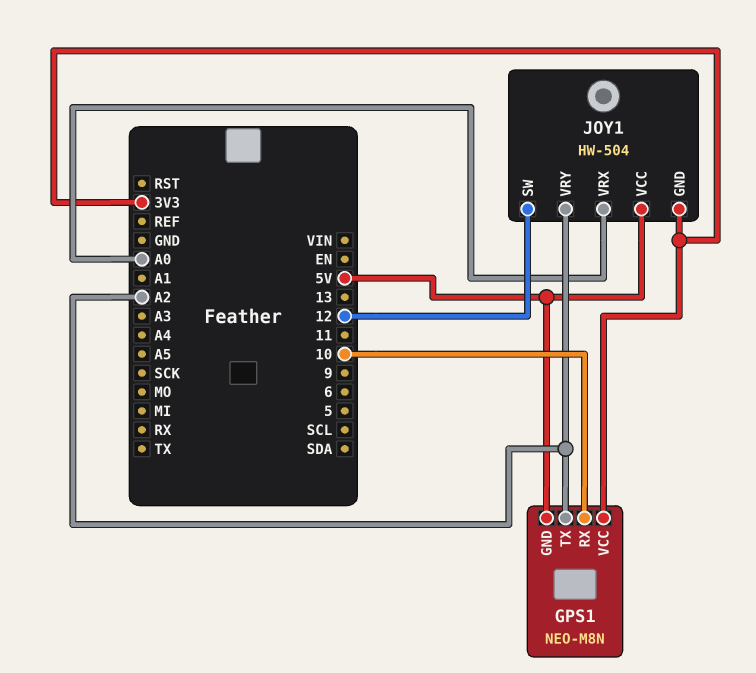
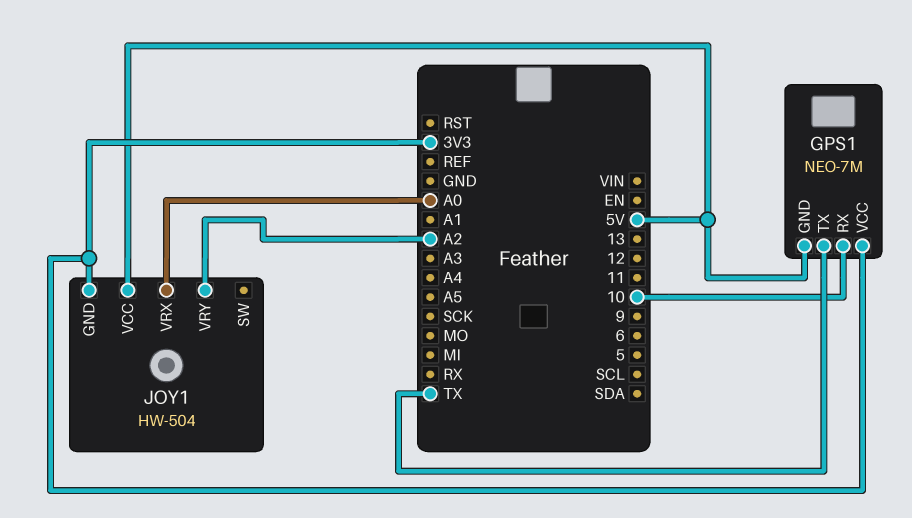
GPS1: NEO-M8N -> NEO-7M
GPS1 pin TX: A2 -> TX
JOY1 pin SW: 12 -> none

